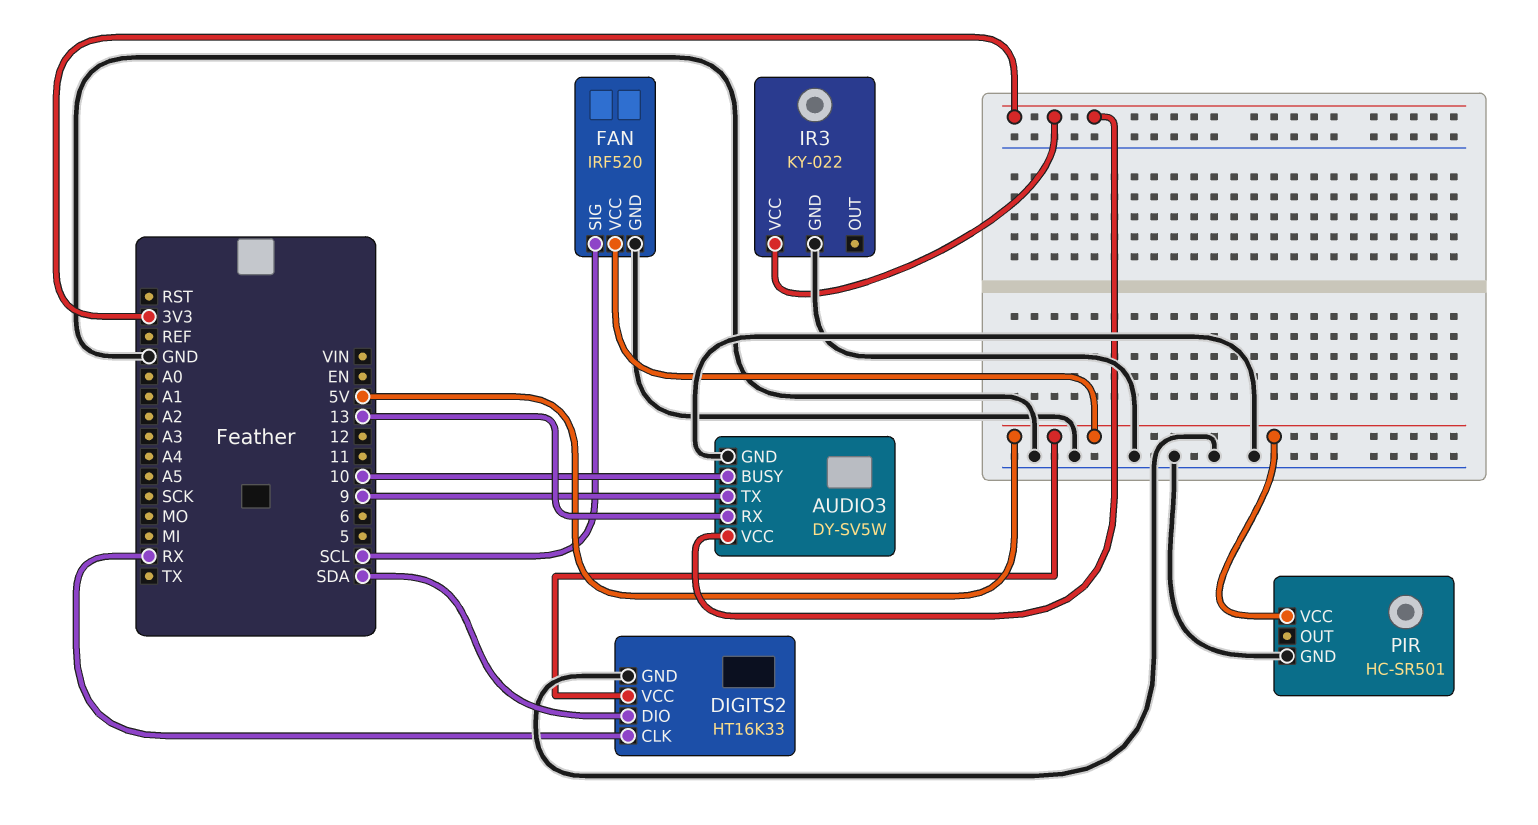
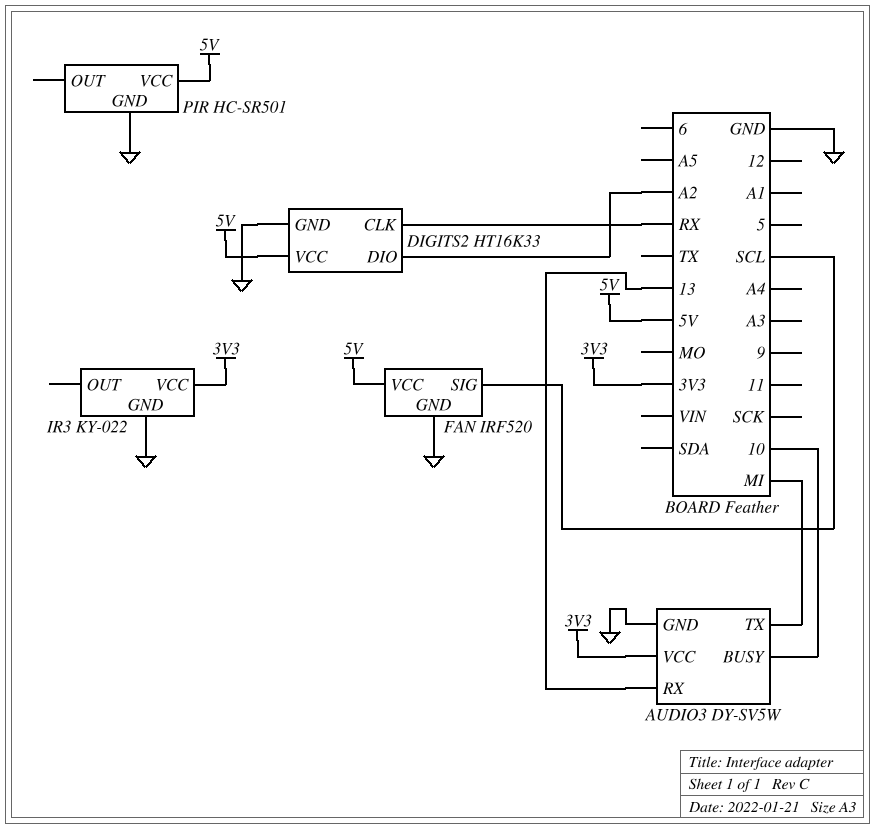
AUDIO3 pin TX: 9 -> MI
DIGITS2 pin DIO: SDA -> A2

